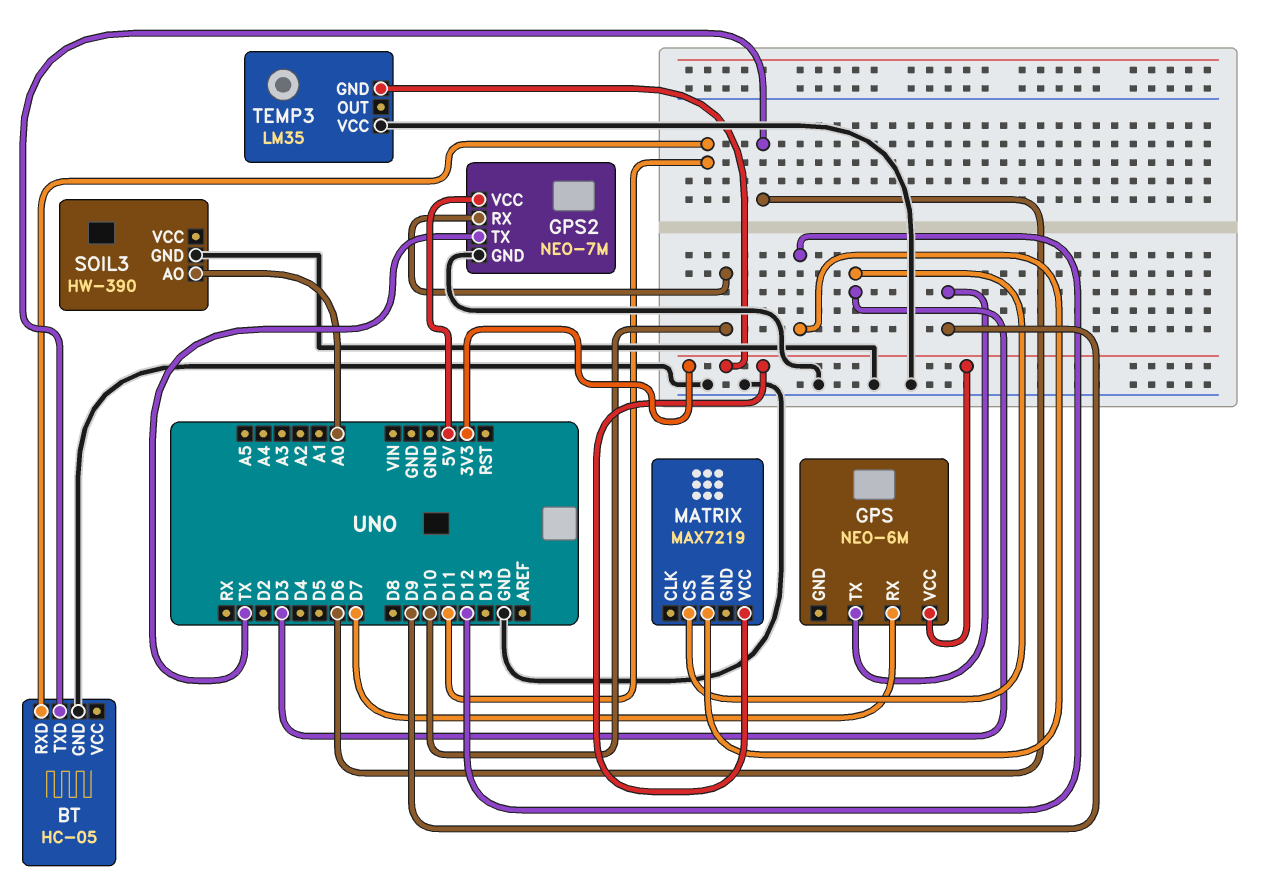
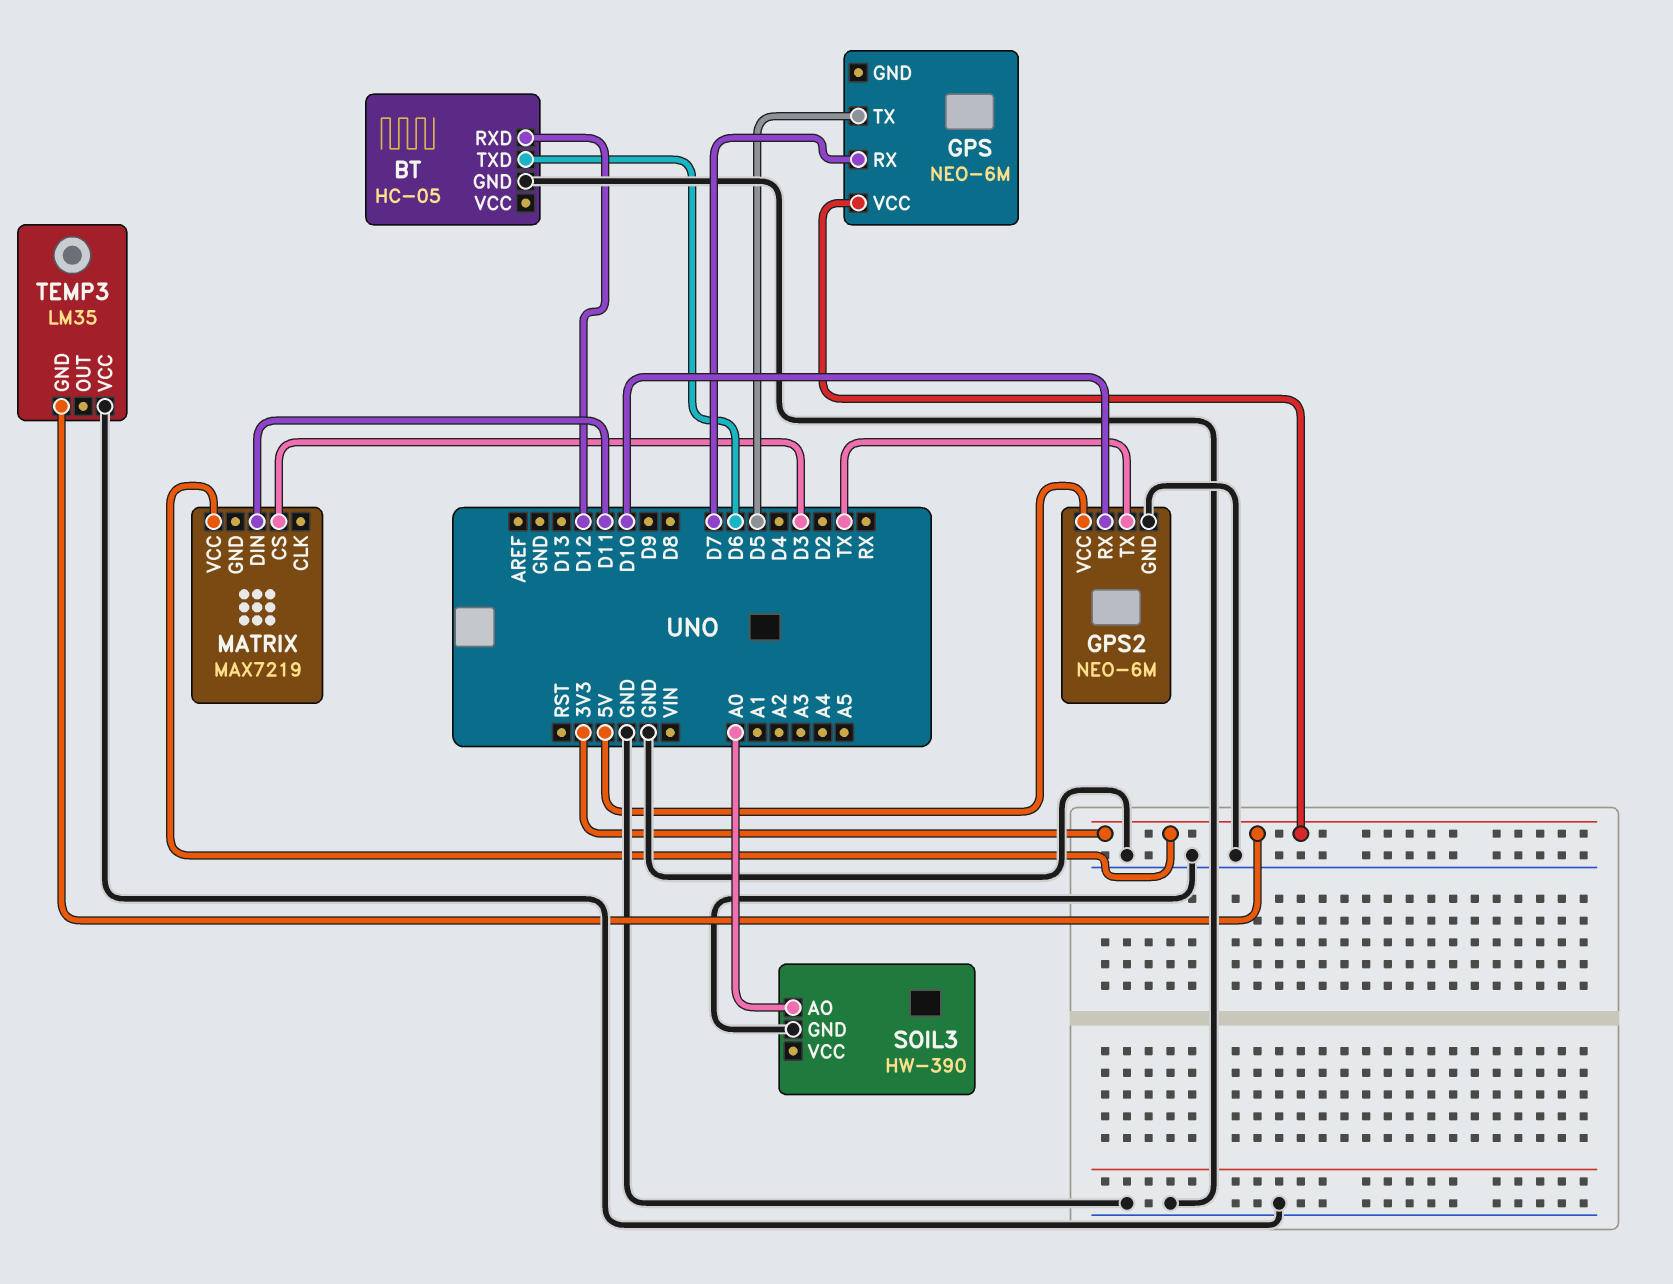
BT pin RXD: D11 -> D12
GPS pin TX: D9 -> D5
GPS2: NEO-7M -> NEO-6M
MATRIX pin DIN: D12 -> D11

